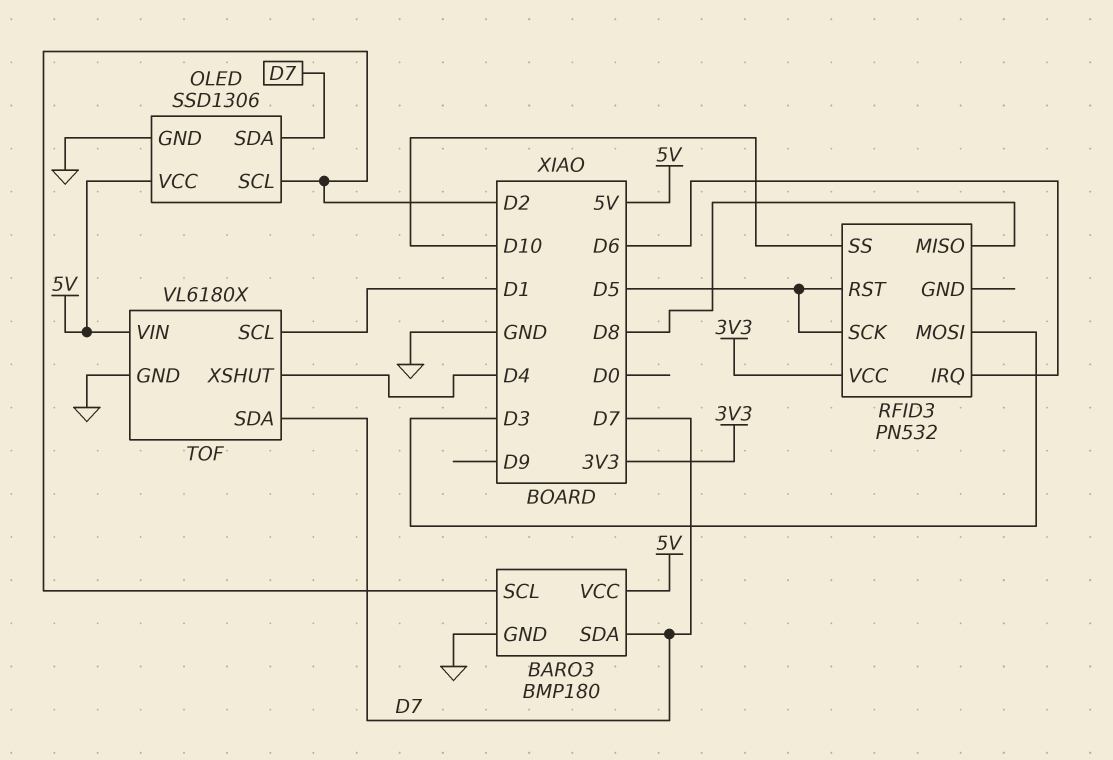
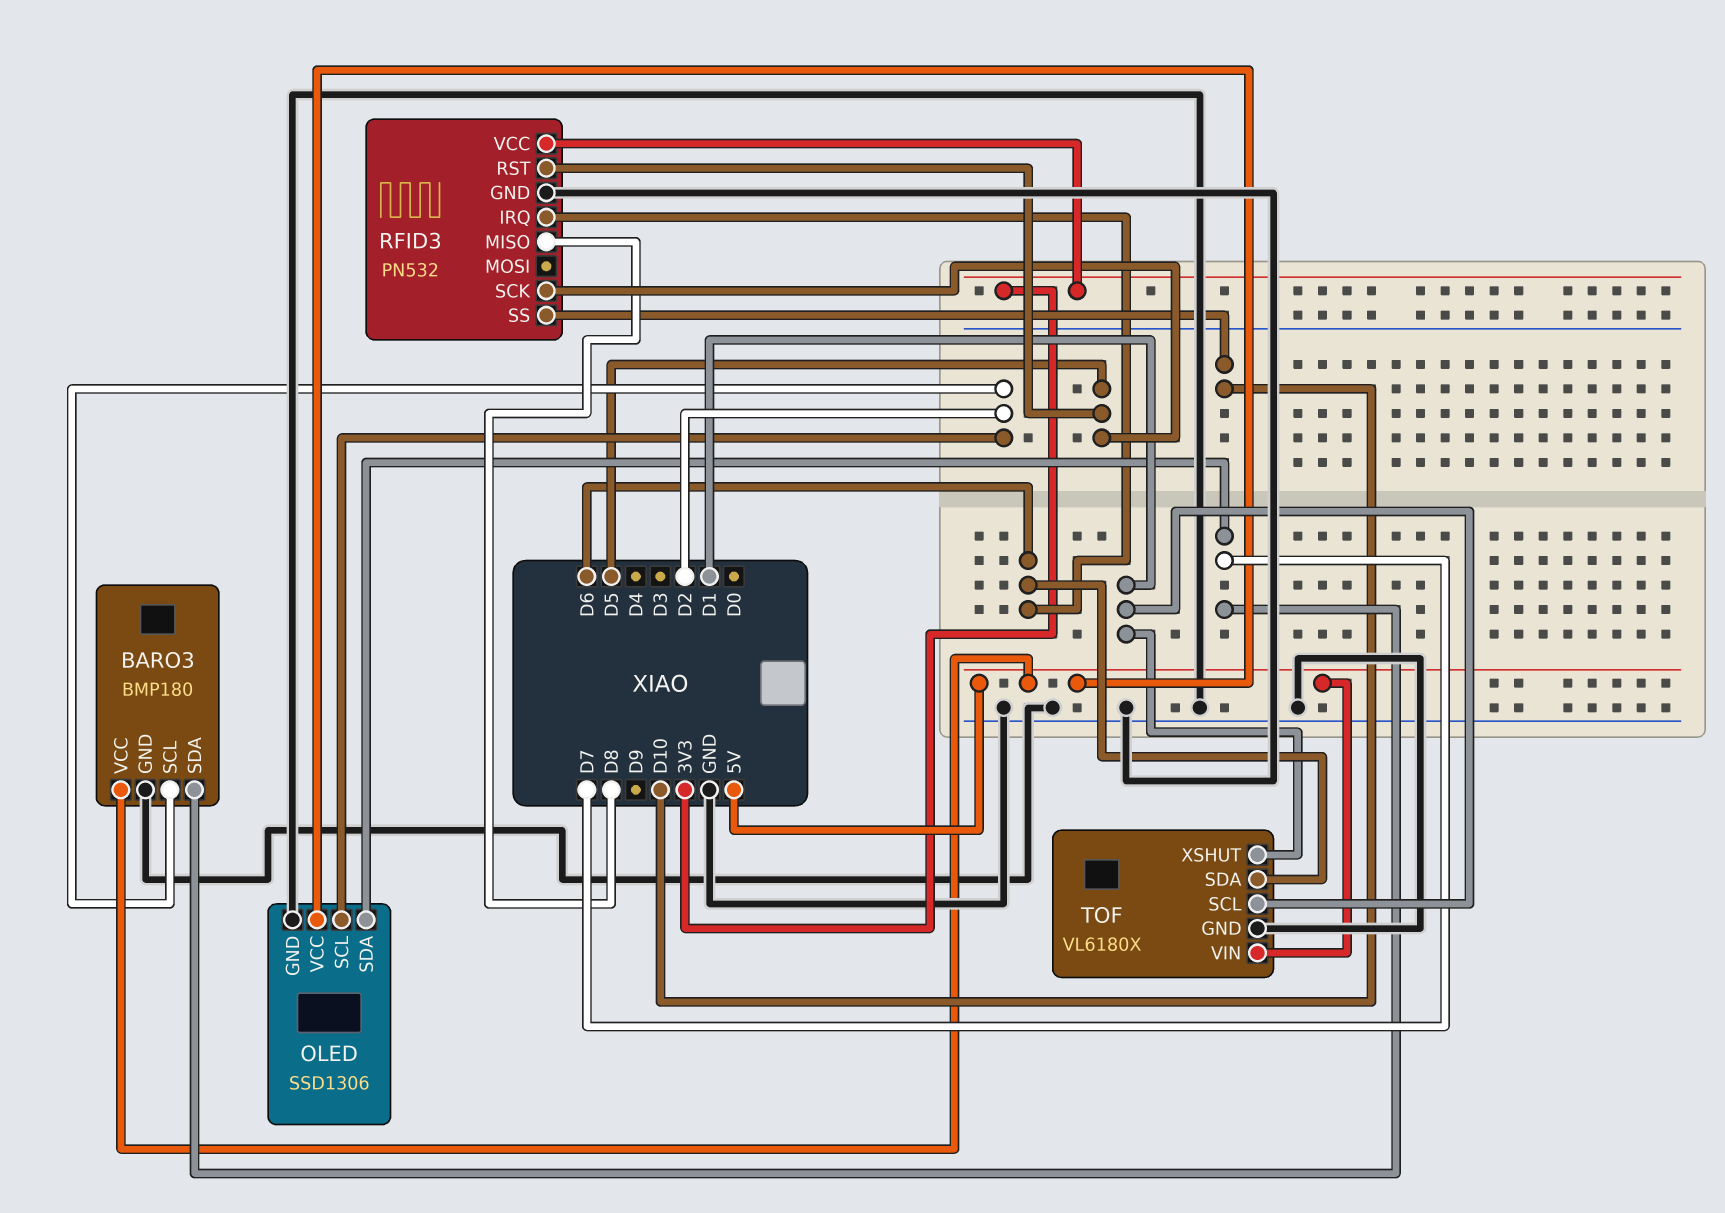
RFID3 pin GND: none -> GND
RFID3 pin MOSI: D3 -> none
TOF pin SDA: D7 -> D6
TOF pin XSHUT: D4 -> D1

